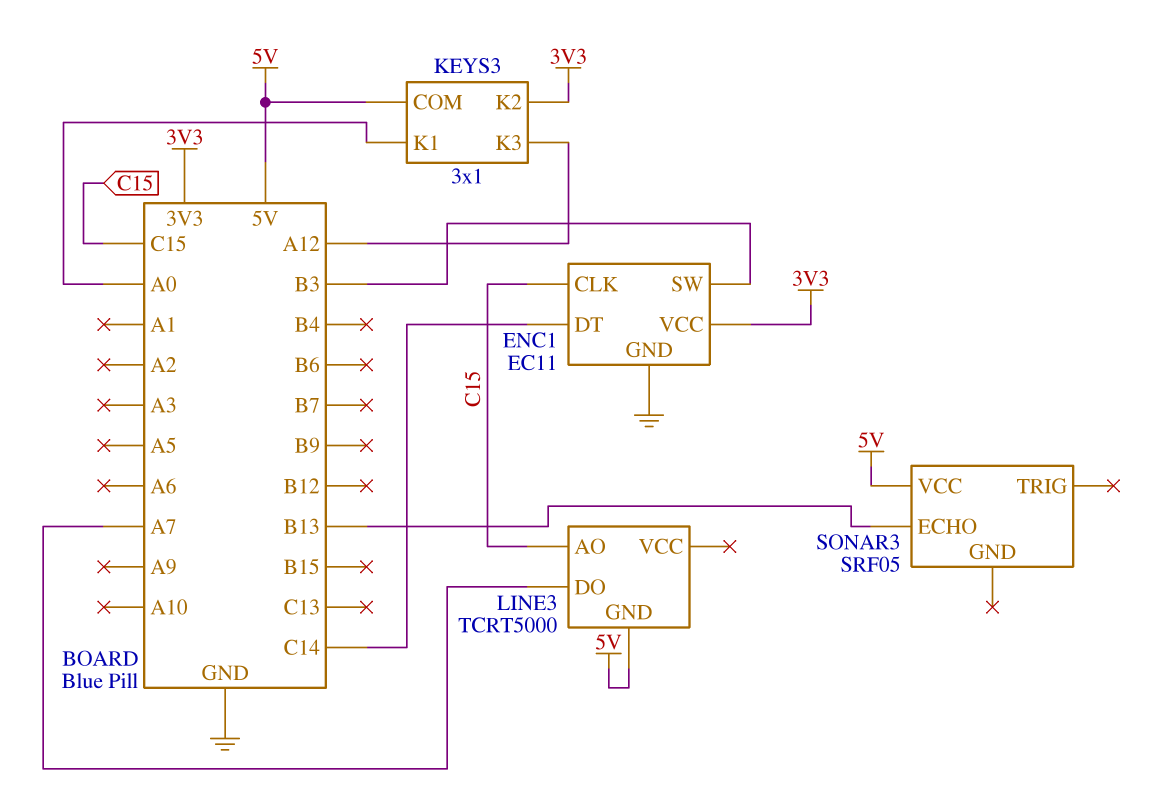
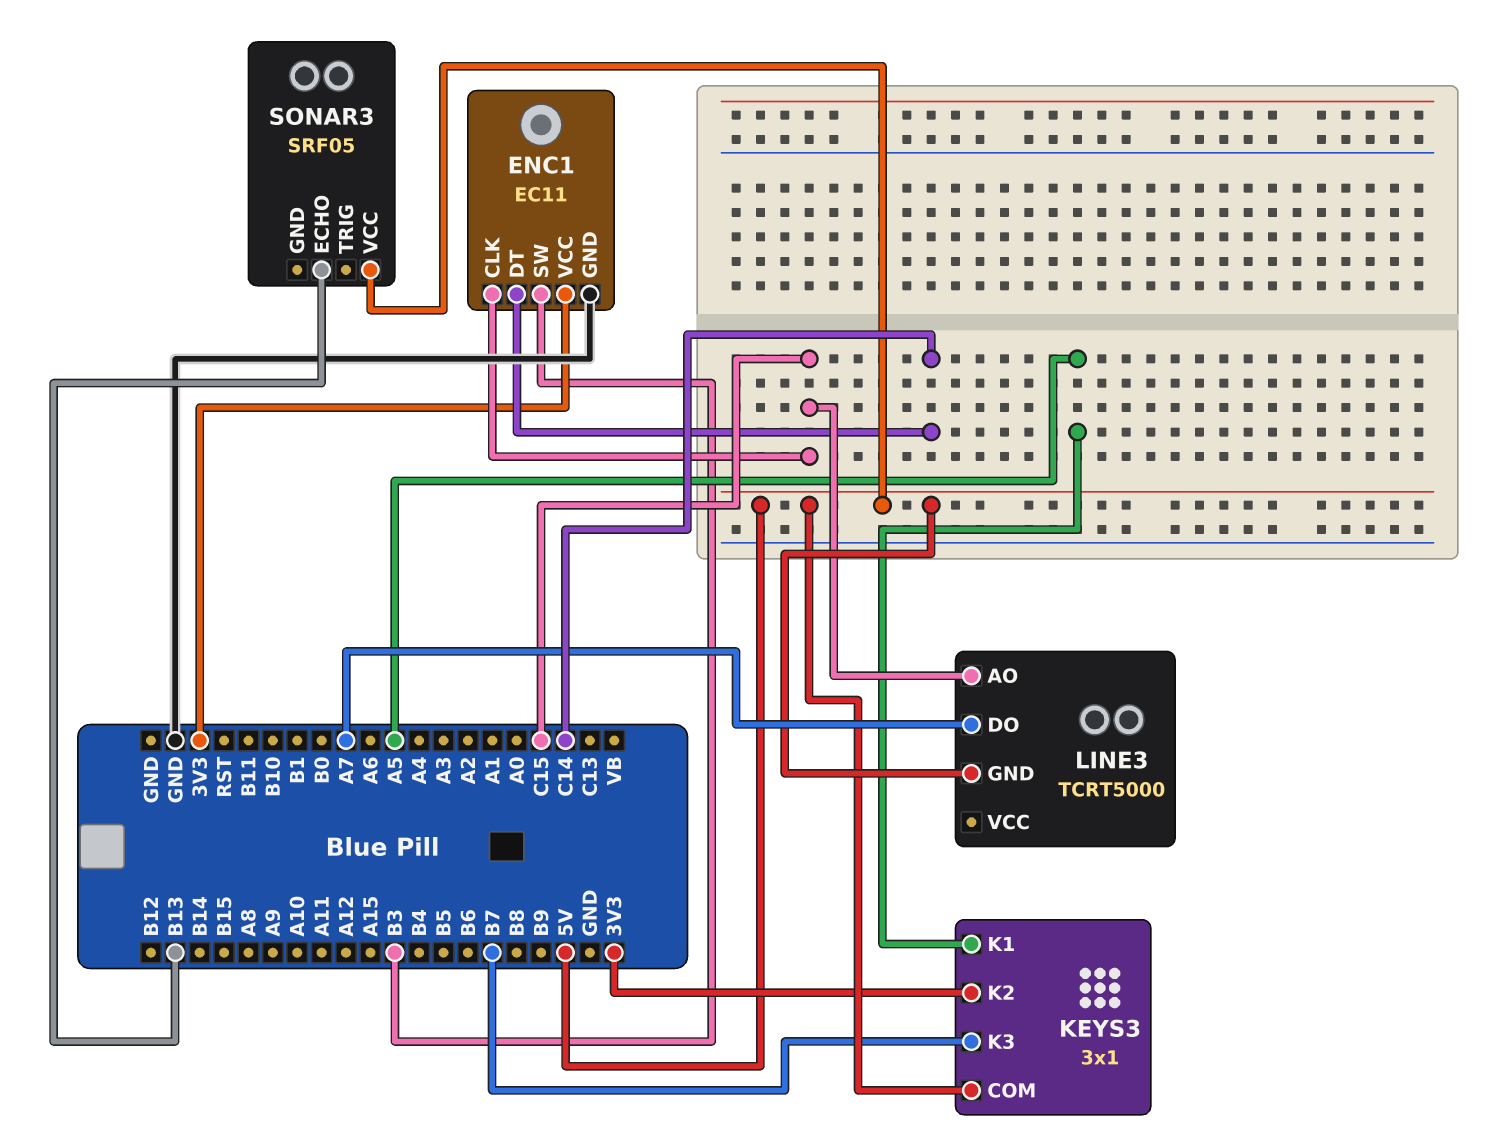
KEYS3 pin K1: A0 -> A5
KEYS3 pin K3: A12 -> B7

